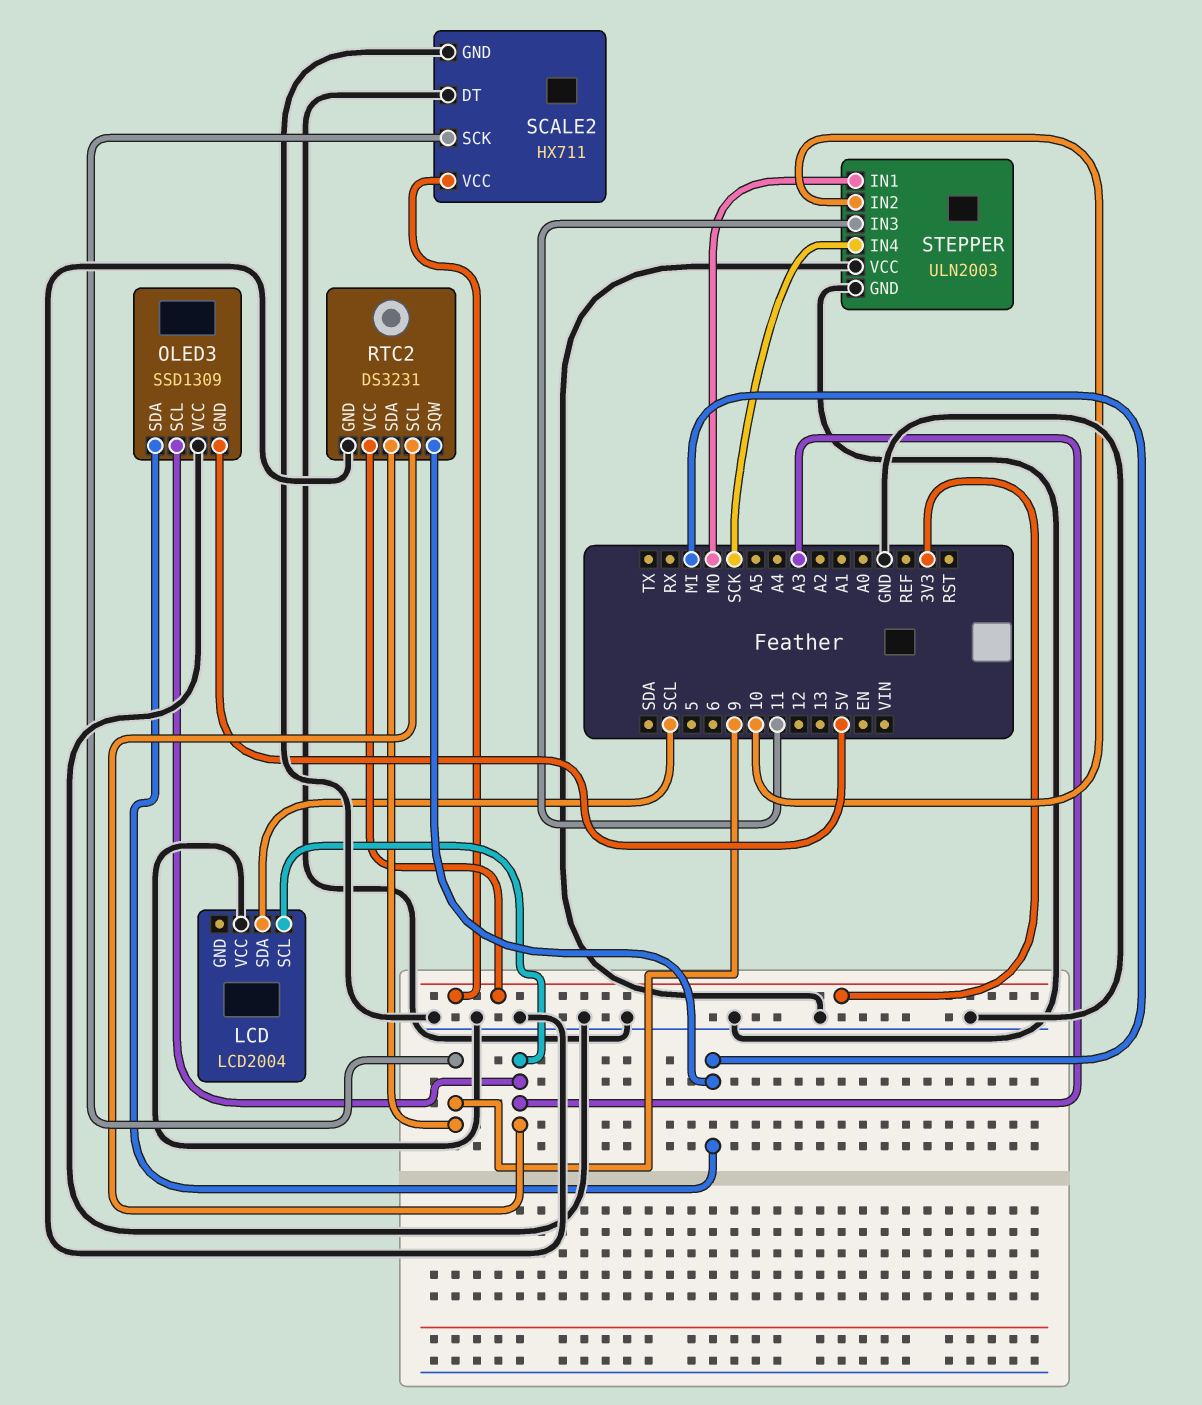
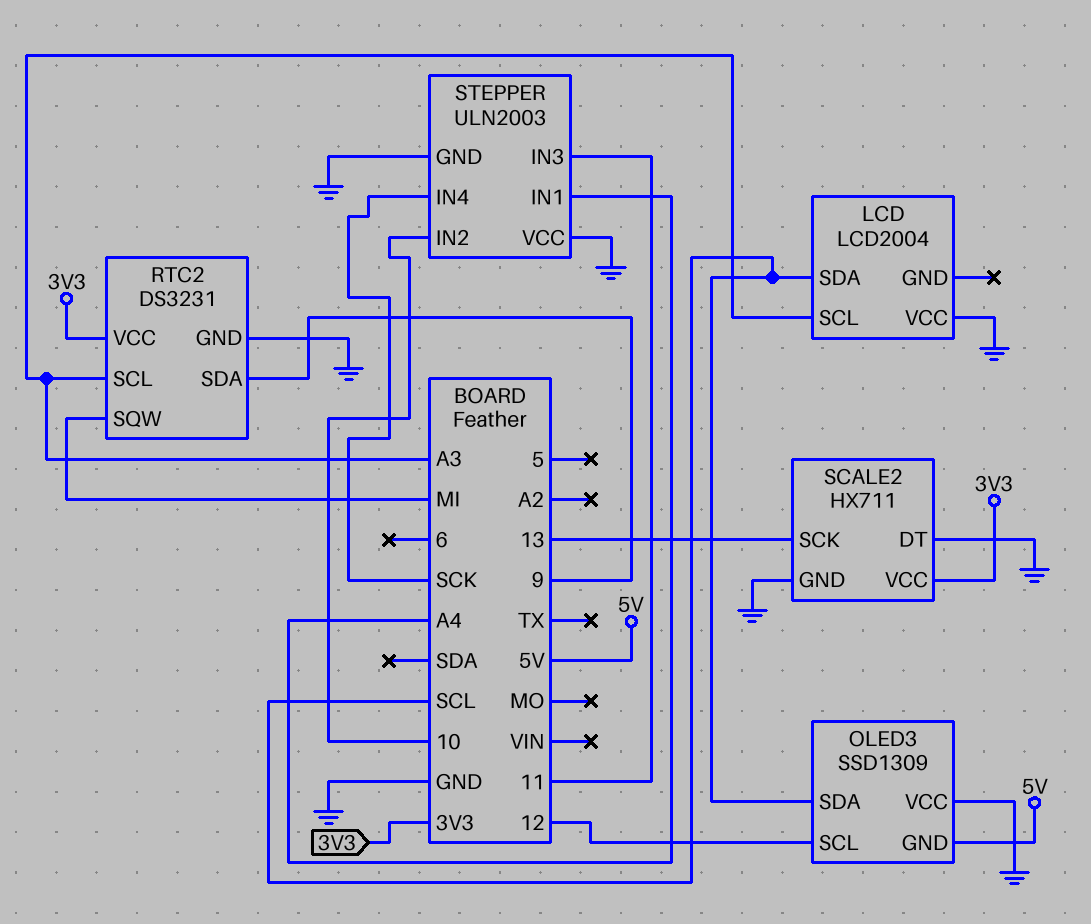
OLED3 pin SCL: A3 -> 12
OLED3 pin SDA: MI -> SCL
SCALE2 pin SCK: 9 -> 13
STEPPER pin IN1: MO -> A4

